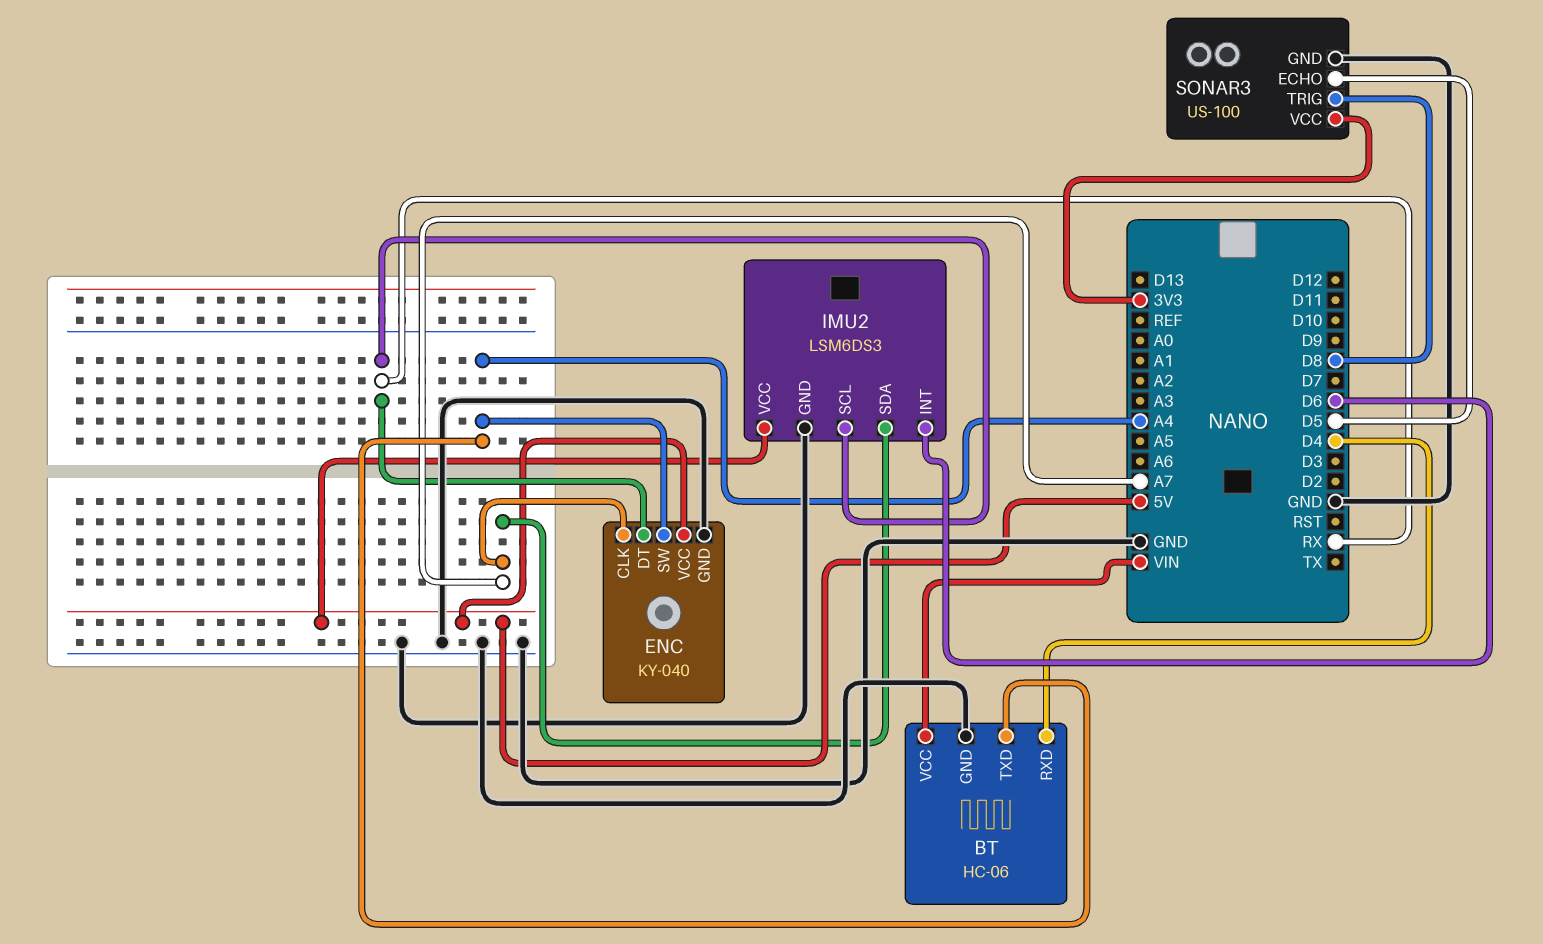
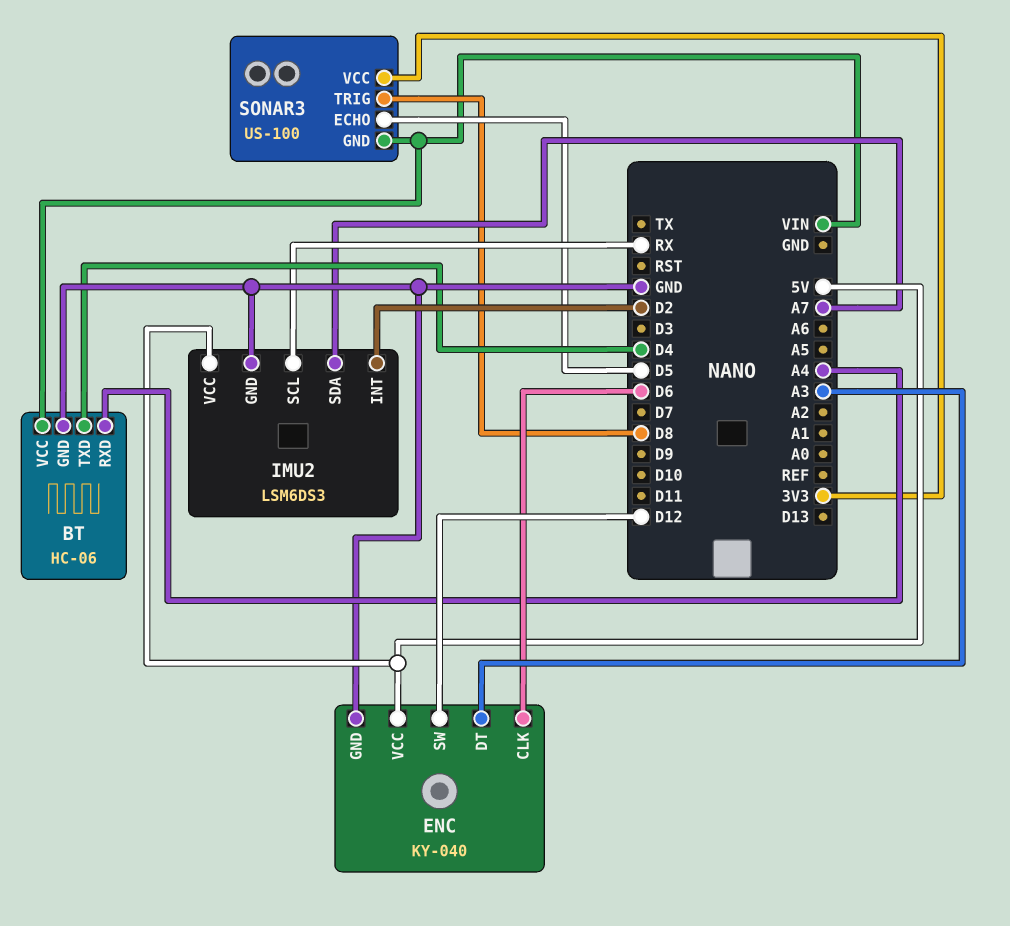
BT pin RXD: D4 -> A4
BT pin TXD: A4 -> D4
ENC pin CLK: A7 -> D6
ENC pin DT: RX -> A3
ENC pin SW: A4 -> D12
IMU2 pin INT: D6 -> D2
SONAR3 pin GND: GND -> VIN

